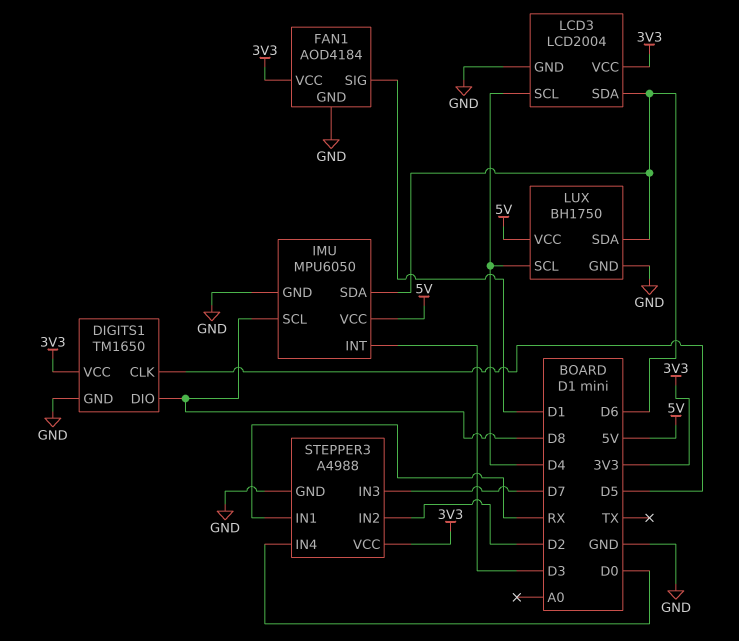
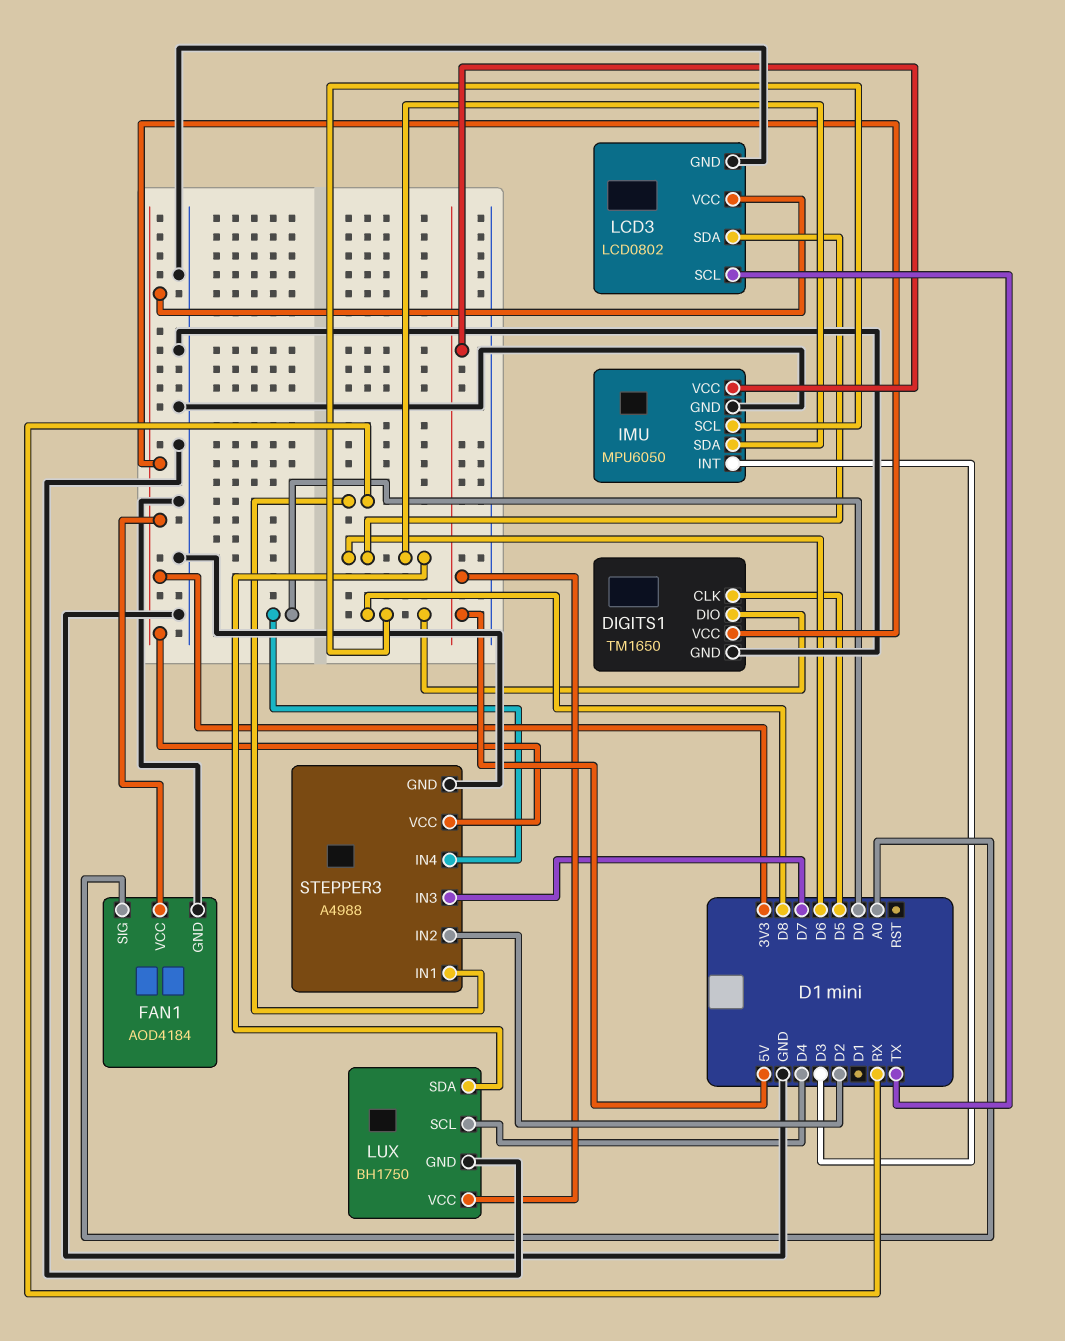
FAN1 pin SIG: D1 -> A0
LCD3: LCD2004 -> LCD0802
LCD3 pin SCL: D4 -> TX

